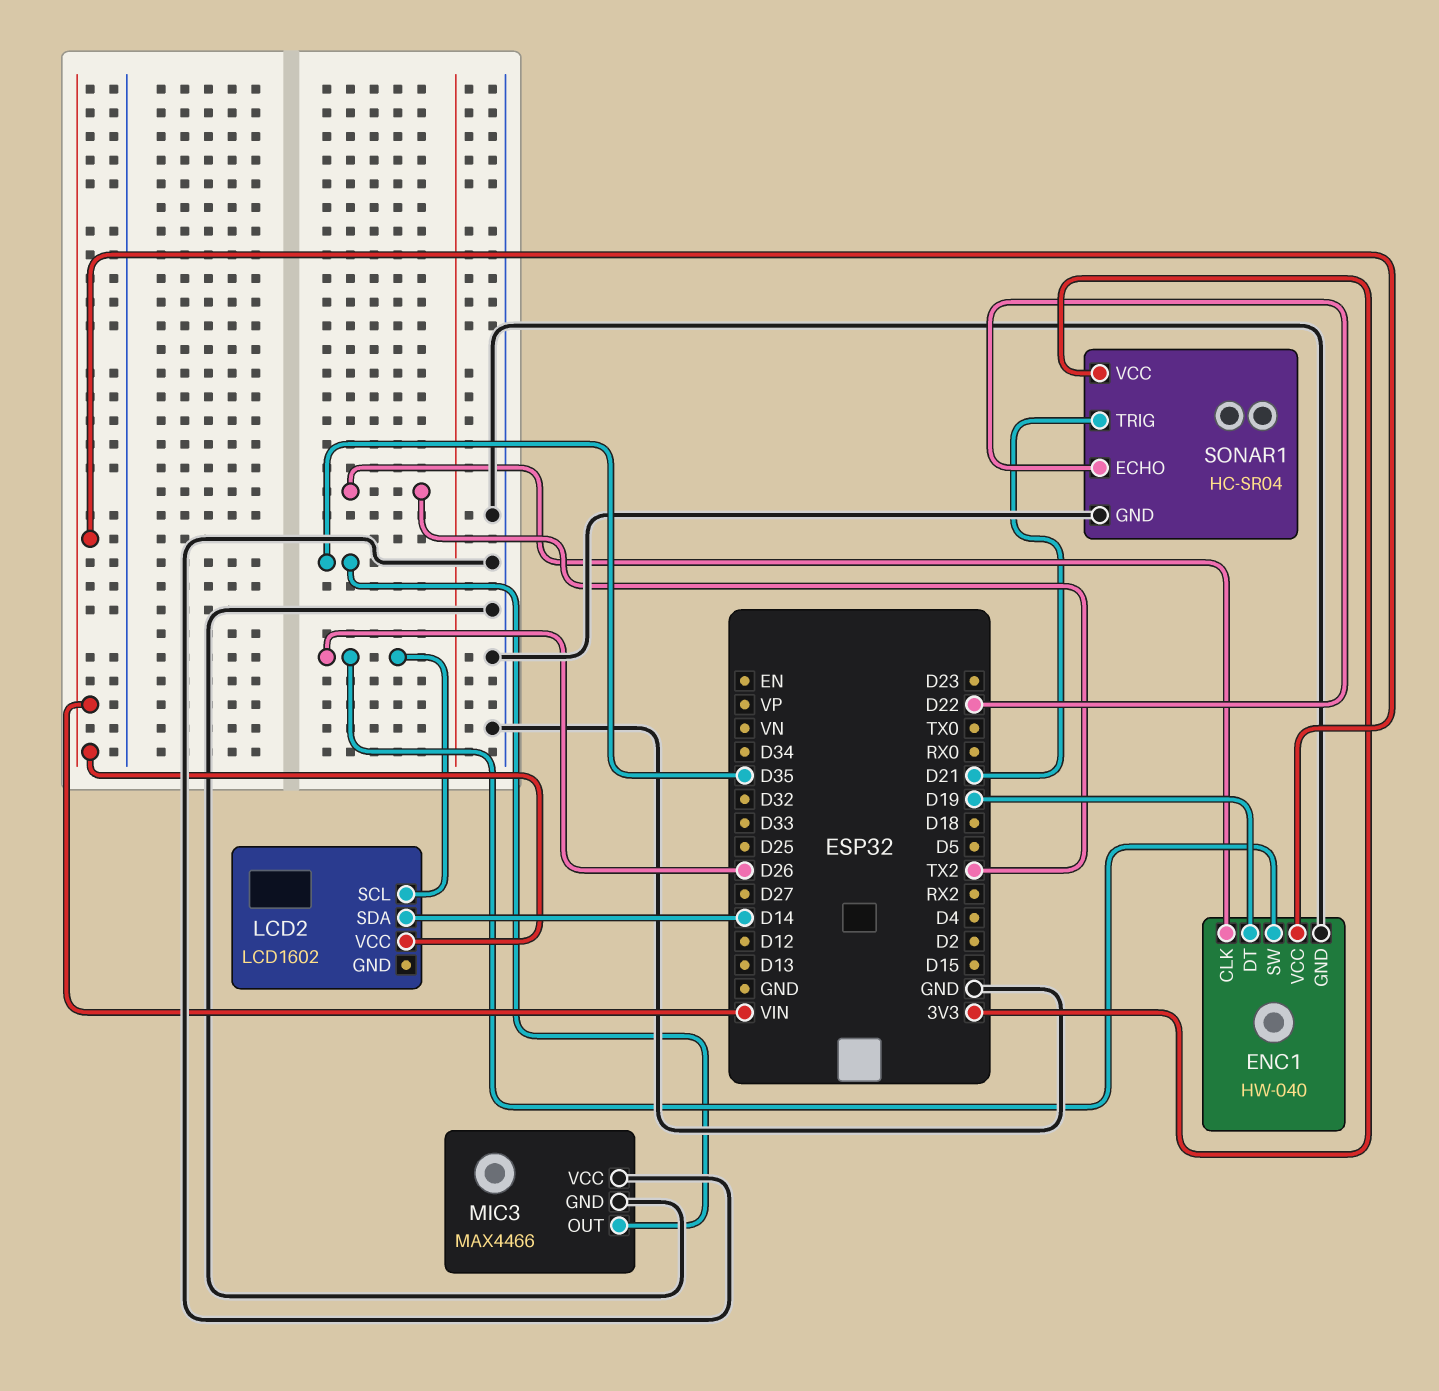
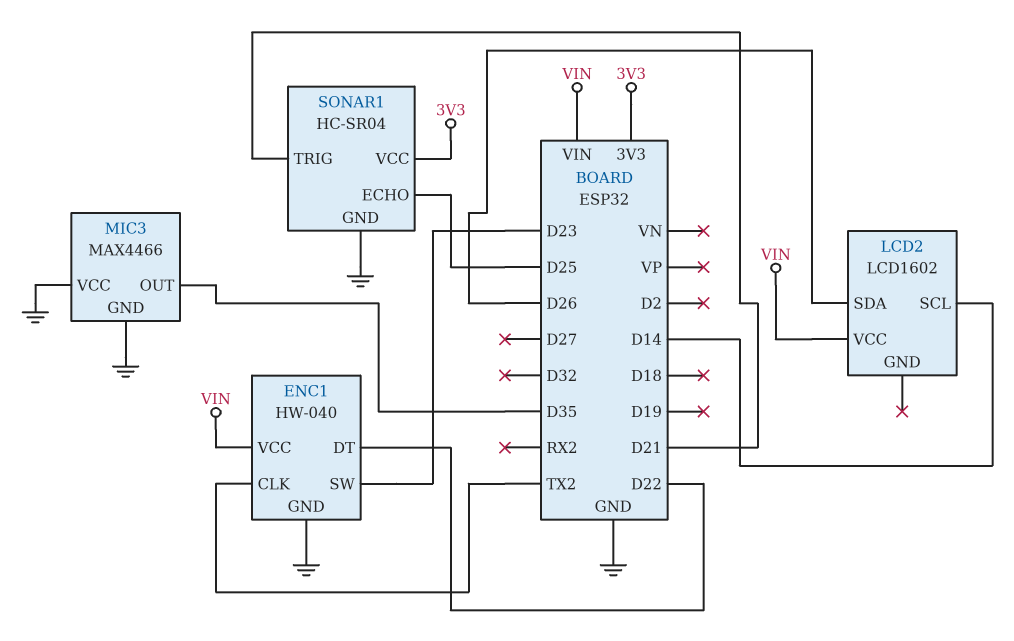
ENC1 pin DT: D19 -> D22
ENC1 pin SW: D26 -> D23
LCD2 pin SCL: D26 -> D14
LCD2 pin SDA: D14 -> D26
SONAR1 pin ECHO: D22 -> D25

